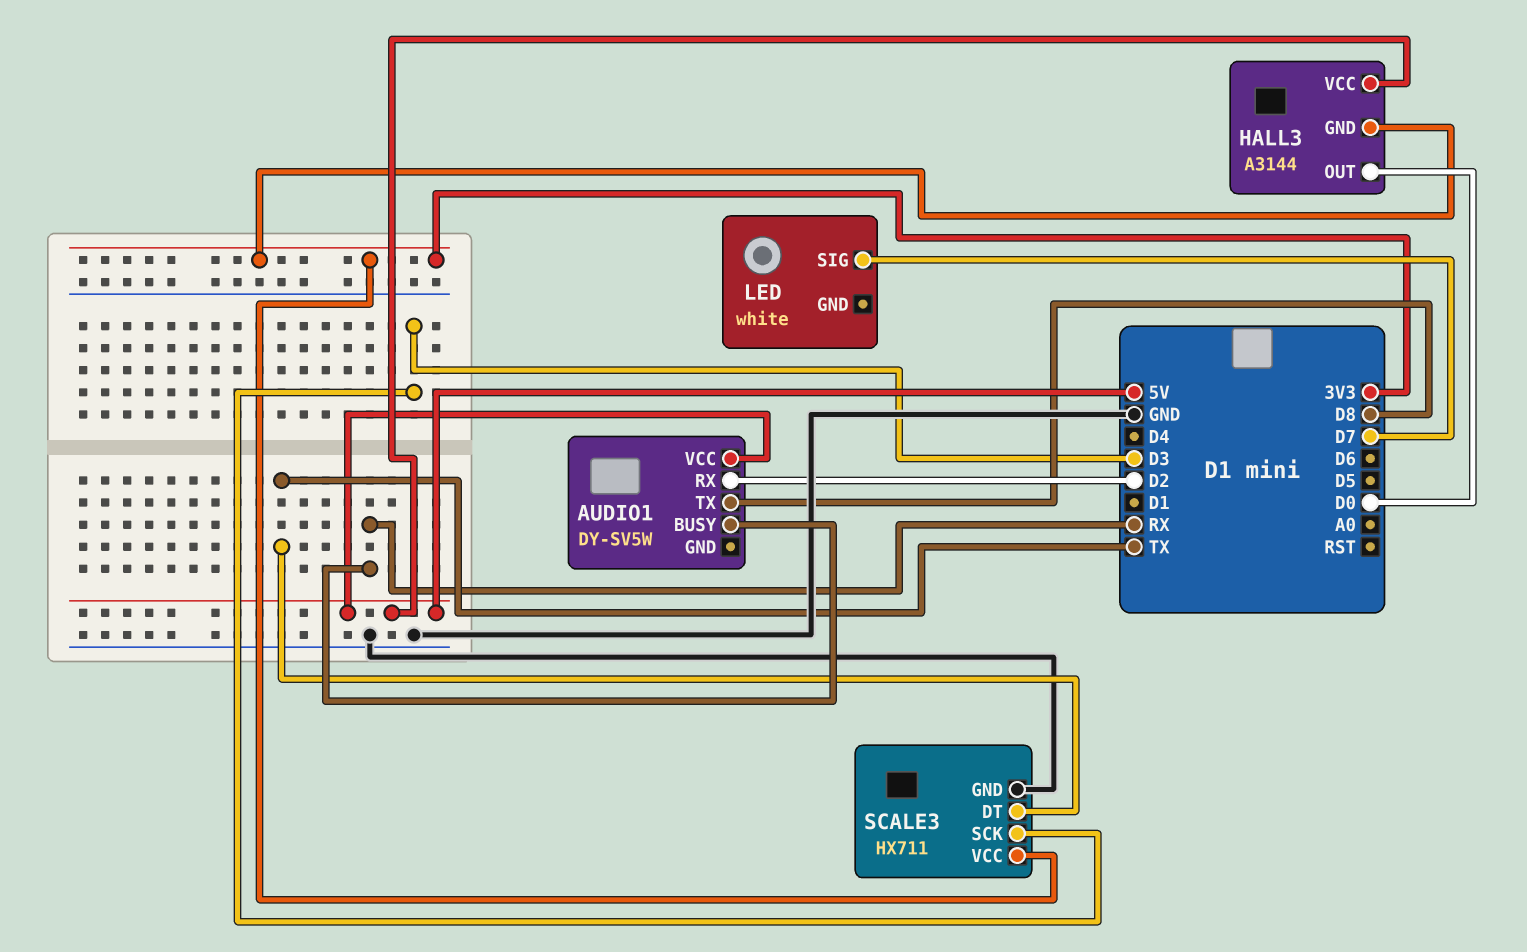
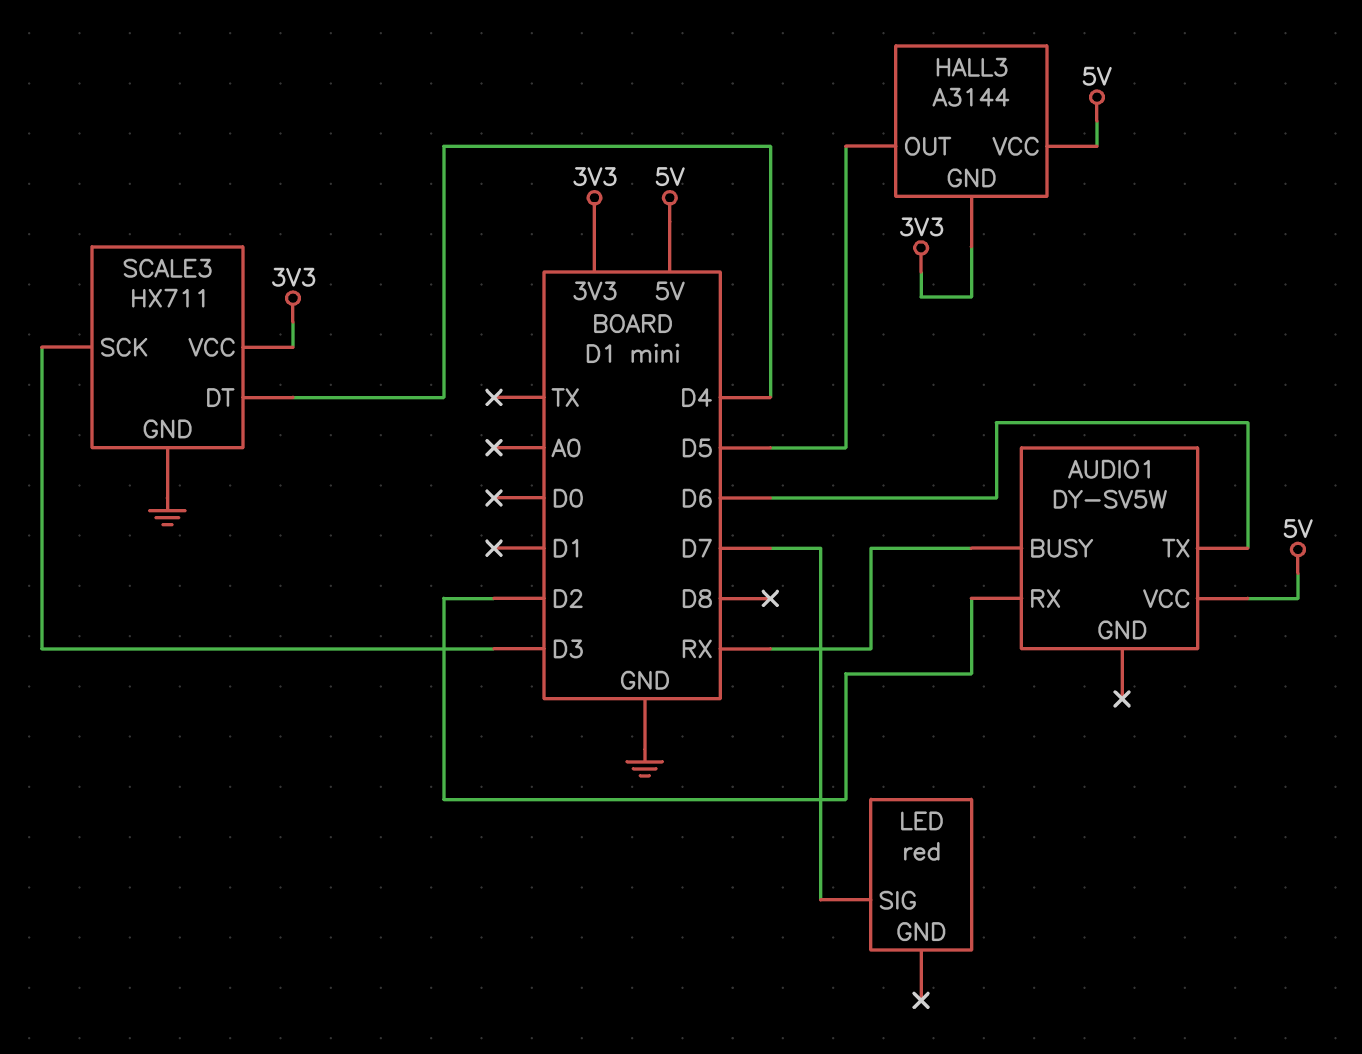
AUDIO1 pin TX: D8 -> D6
HALL3 pin OUT: D0 -> D5
LED: white -> red
SCALE3 pin DT: TX -> D4

